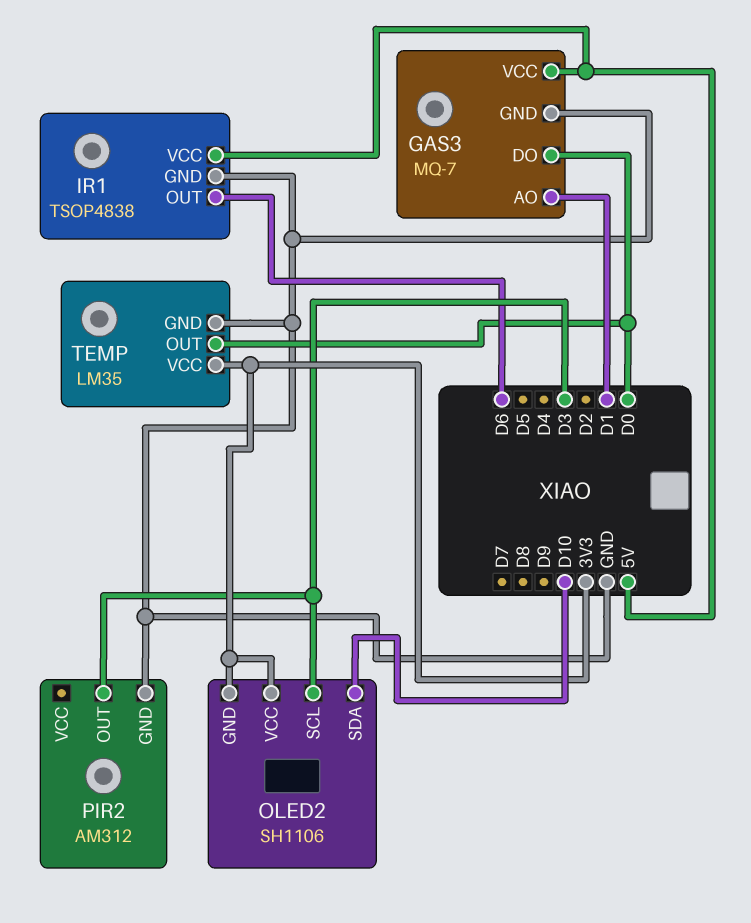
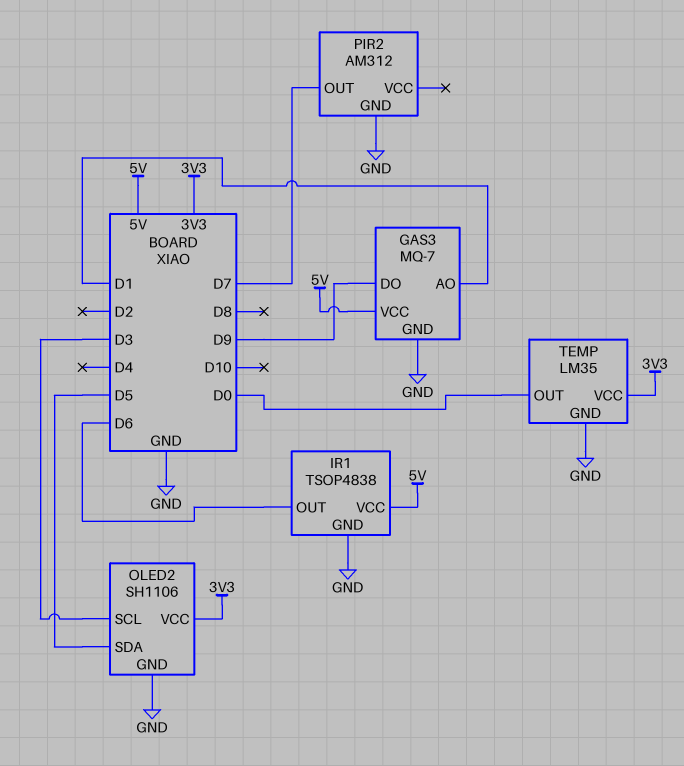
GAS3 pin DO: D0 -> D9
OLED2 pin GND: 3V3 -> GND
OLED2 pin SDA: D10 -> D5
PIR2 pin OUT: D3 -> D7

